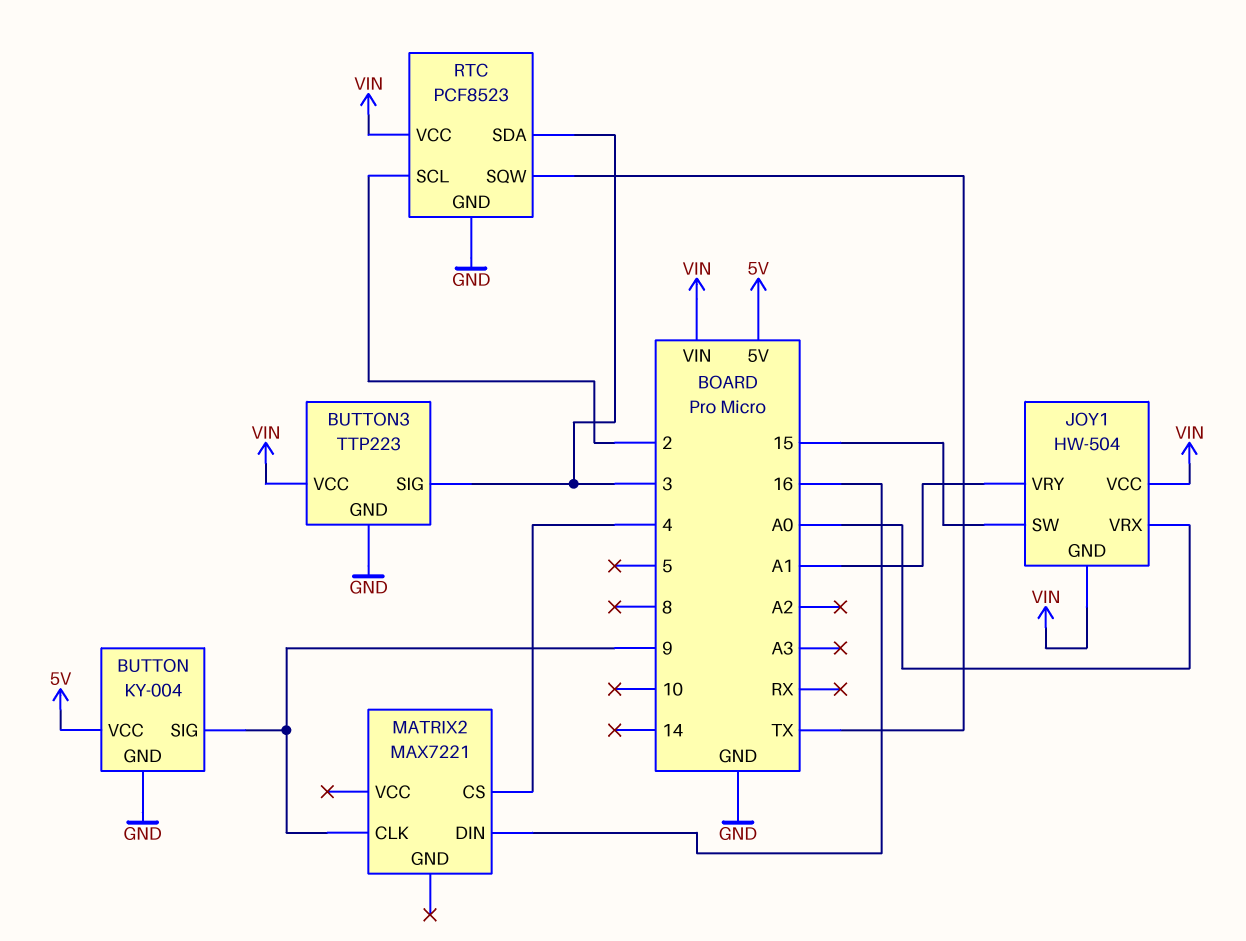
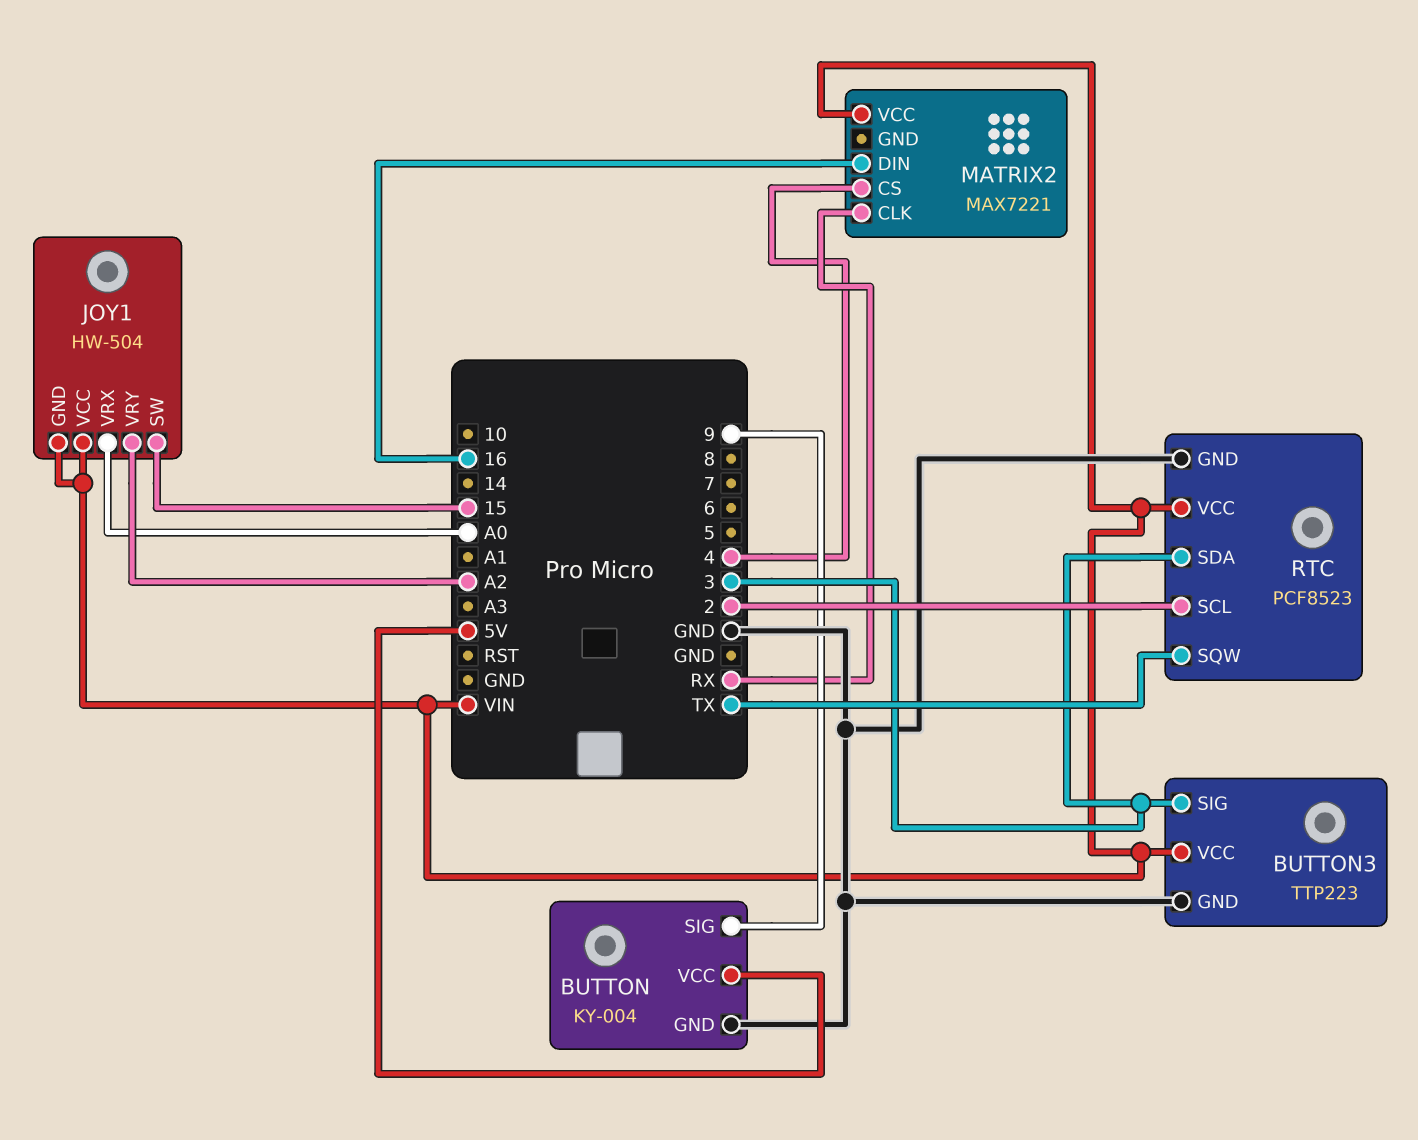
JOY1 pin VRY: A1 -> A2
MATRIX2 pin CLK: 9 -> RX
MATRIX2 pin VCC: none -> VIN

